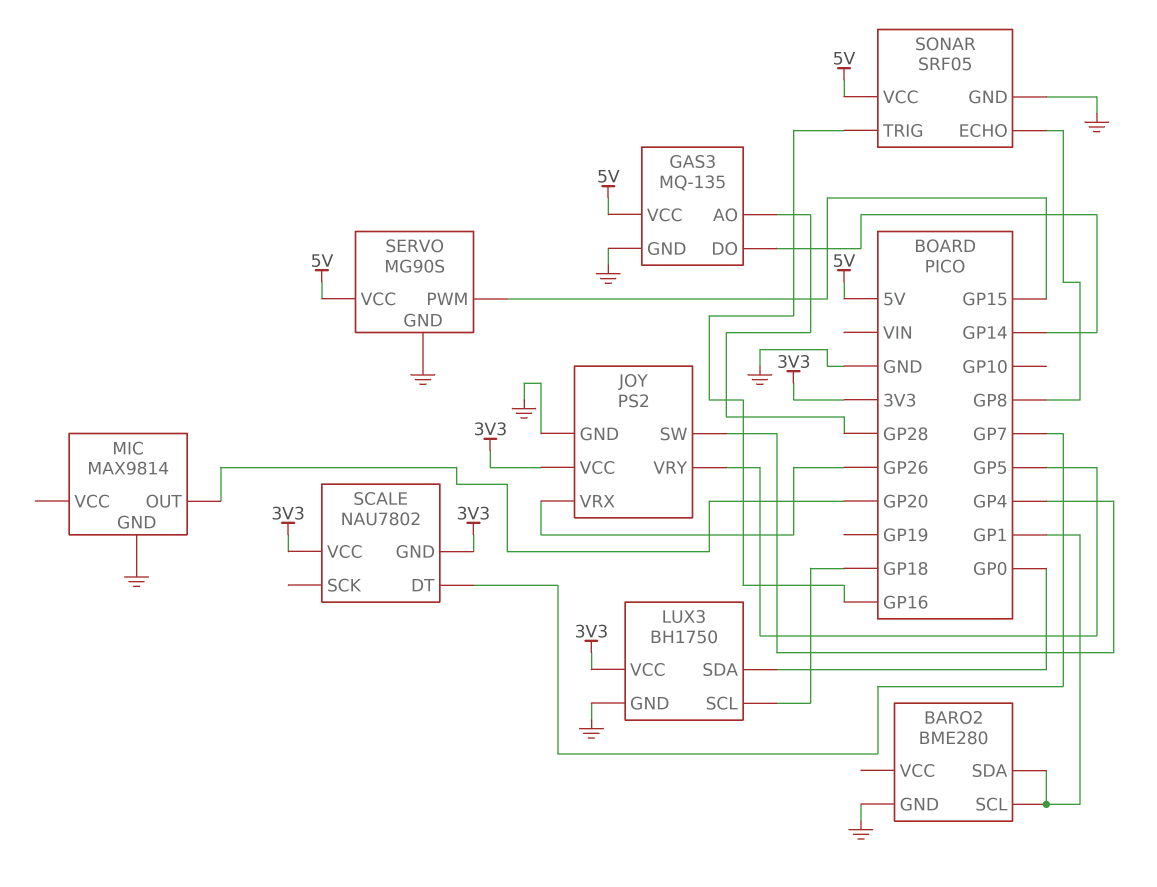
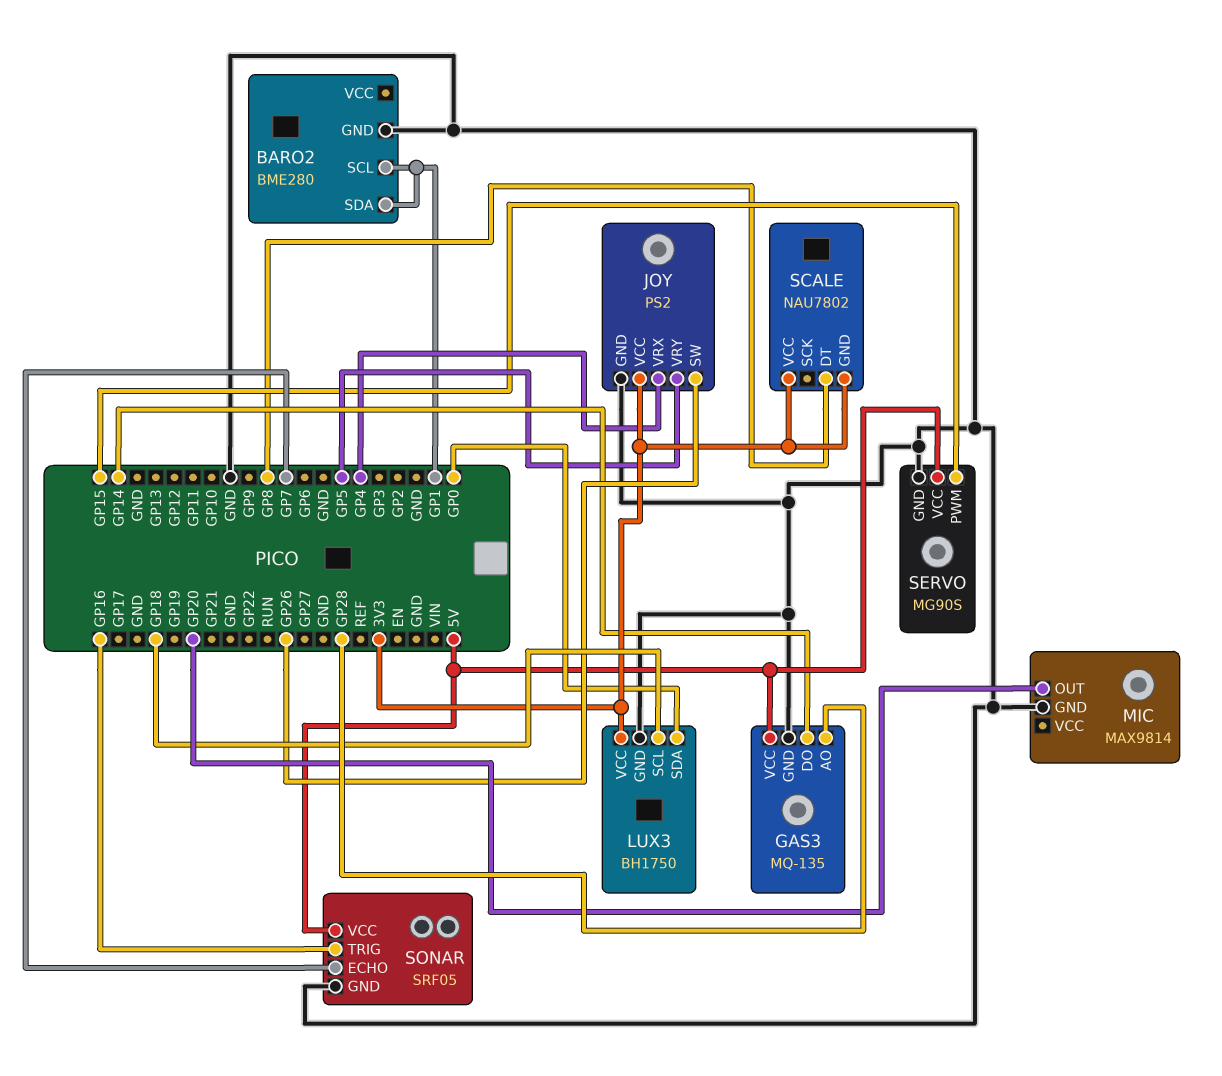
JOY pin SW: GP4 -> GP26
JOY pin VRX: GP26 -> GP4
SCALE pin DT: GP7 -> GP8
SONAR pin ECHO: GP8 -> GP7

